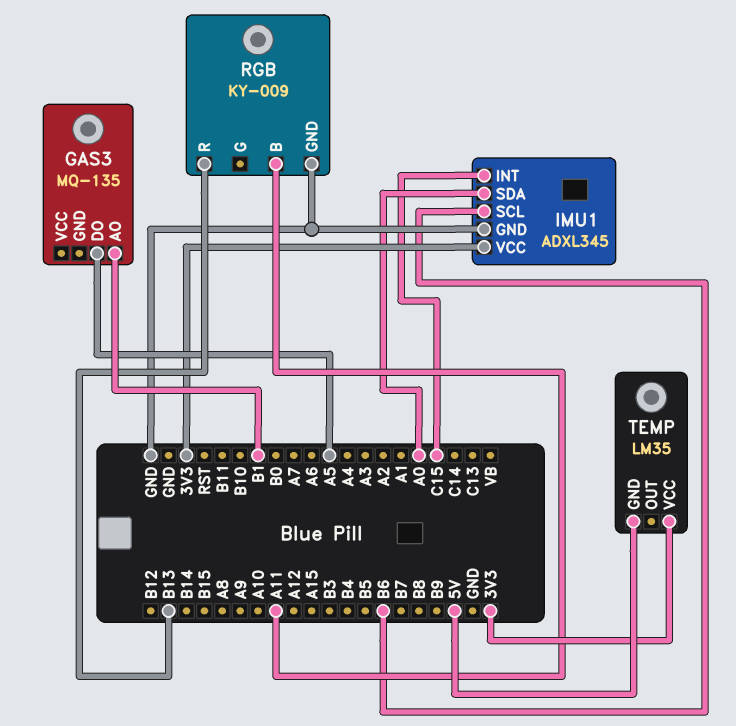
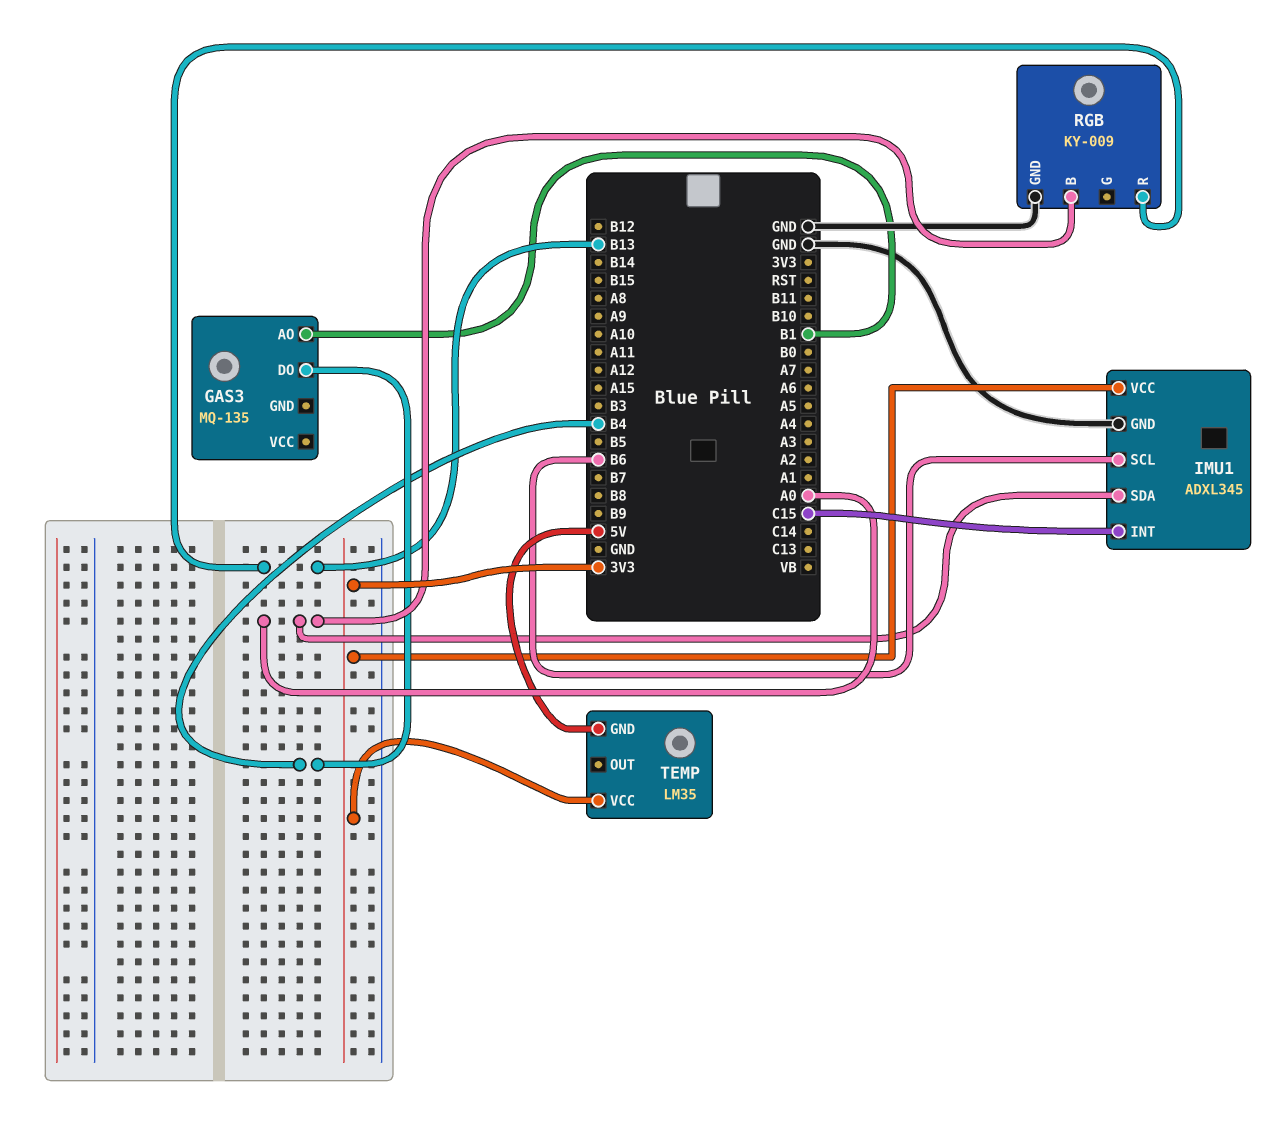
GAS3 pin DO: A5 -> B4
RGB pin B: A11 -> A0

